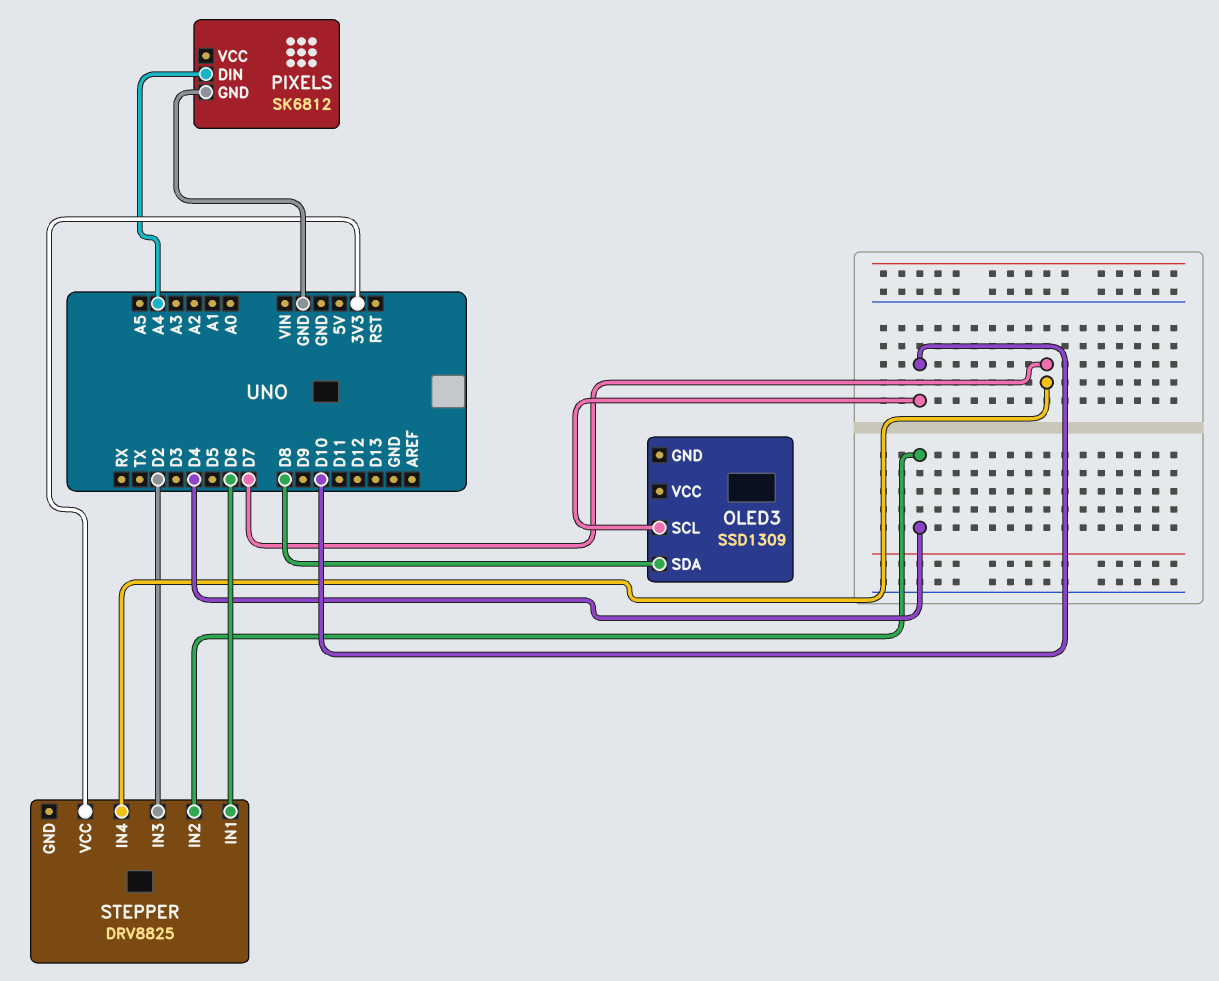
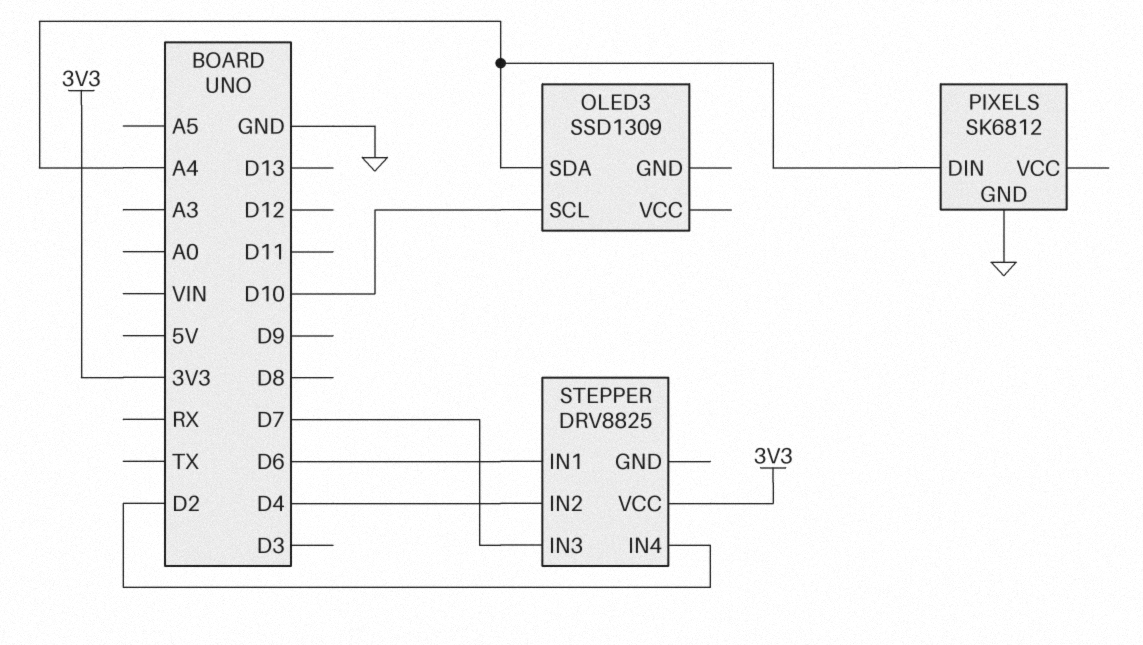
OLED3 pin SDA: D8 -> A4
STEPPER pin IN3: D2 -> D7
STEPPER pin IN4: D7 -> D2

